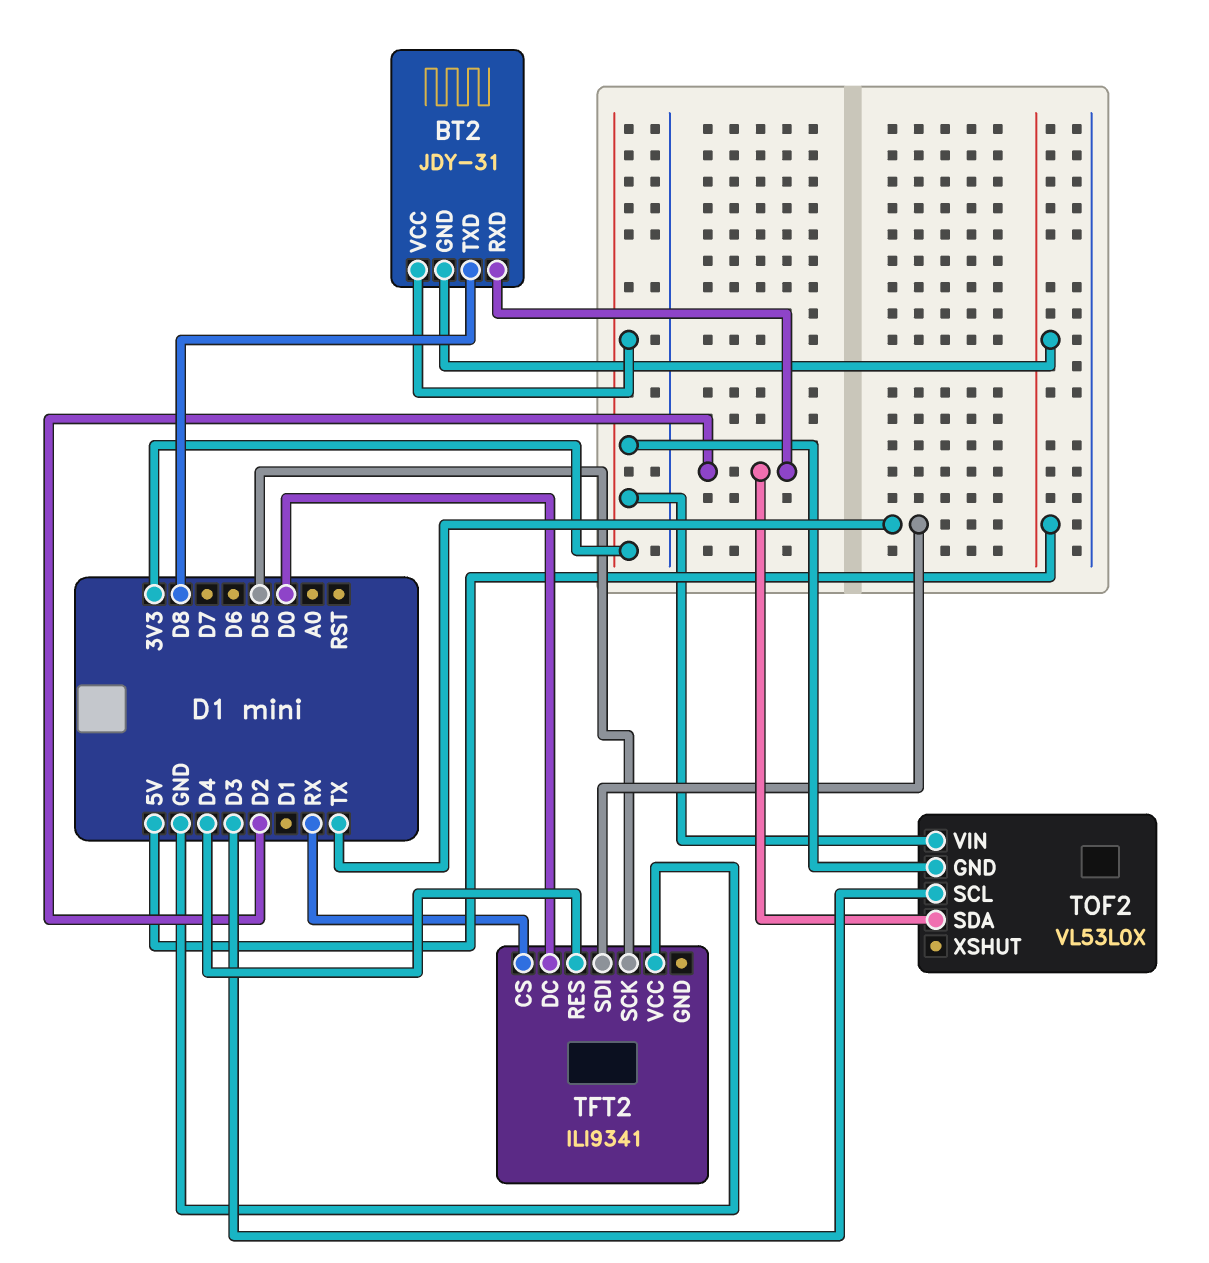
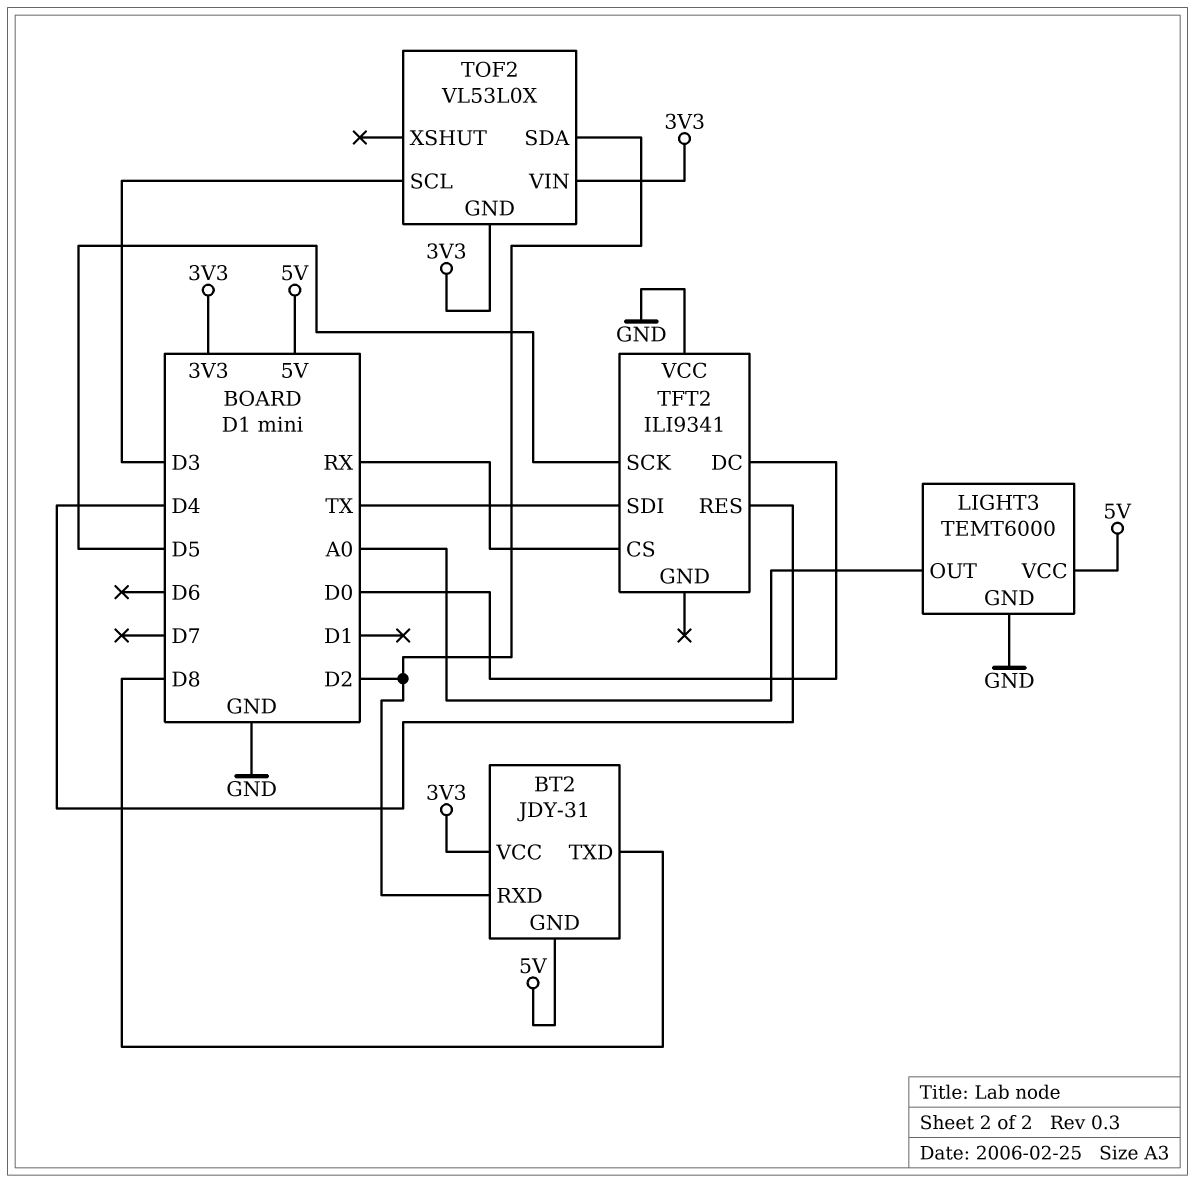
LIGHT3: none -> TEMT6000
LIGHT3 pin GND: none -> GND
LIGHT3 pin OUT: none -> A0
LIGHT3 pin VCC: none -> 5V

